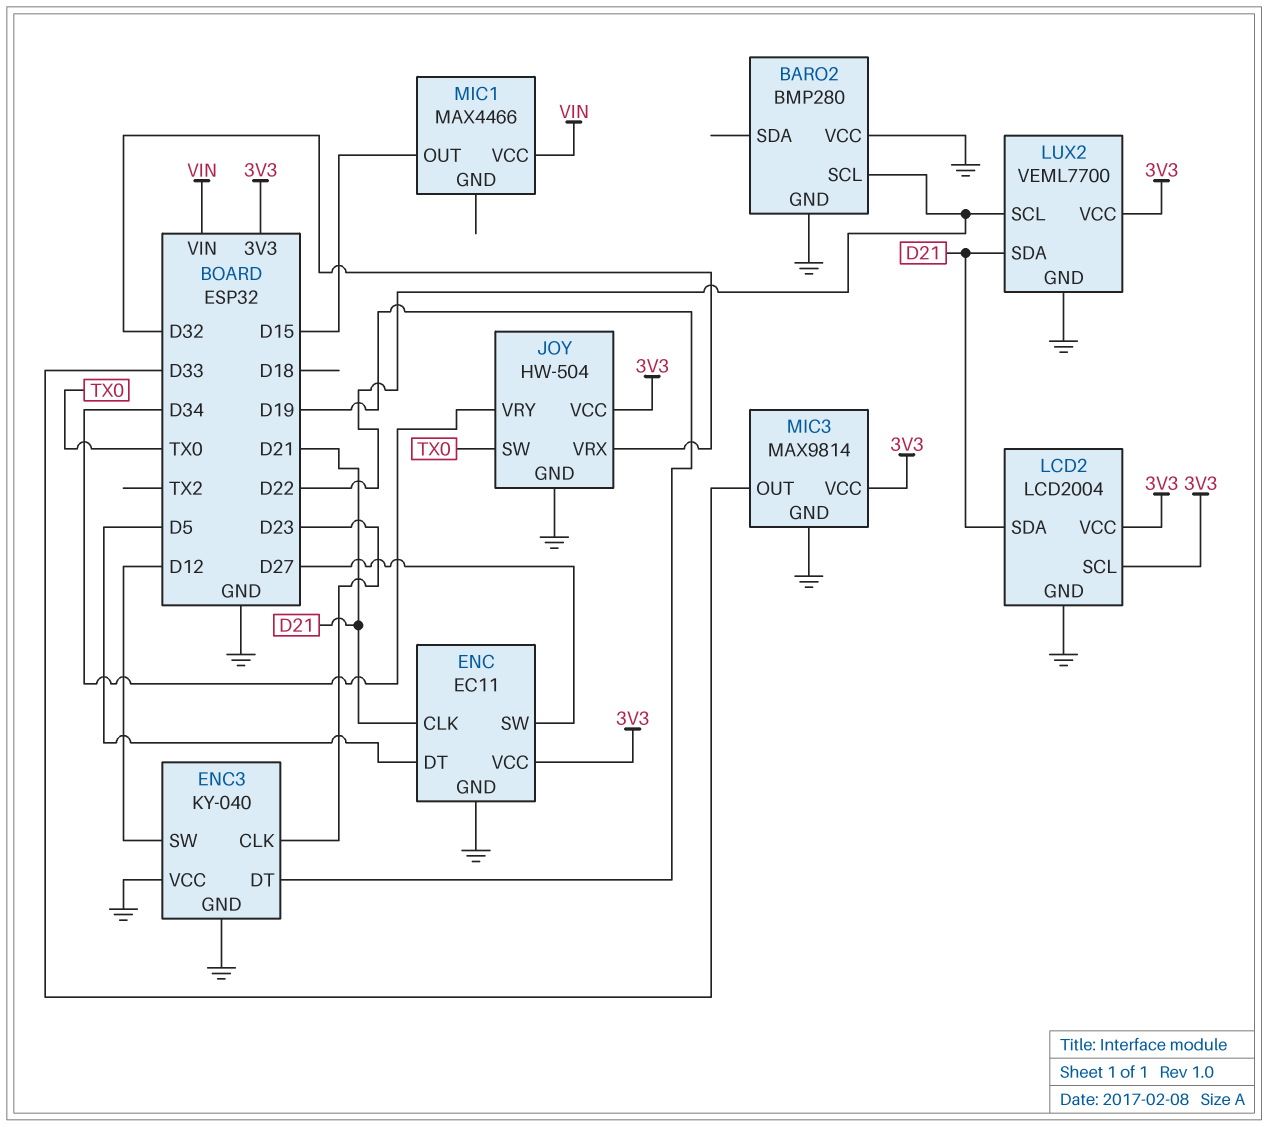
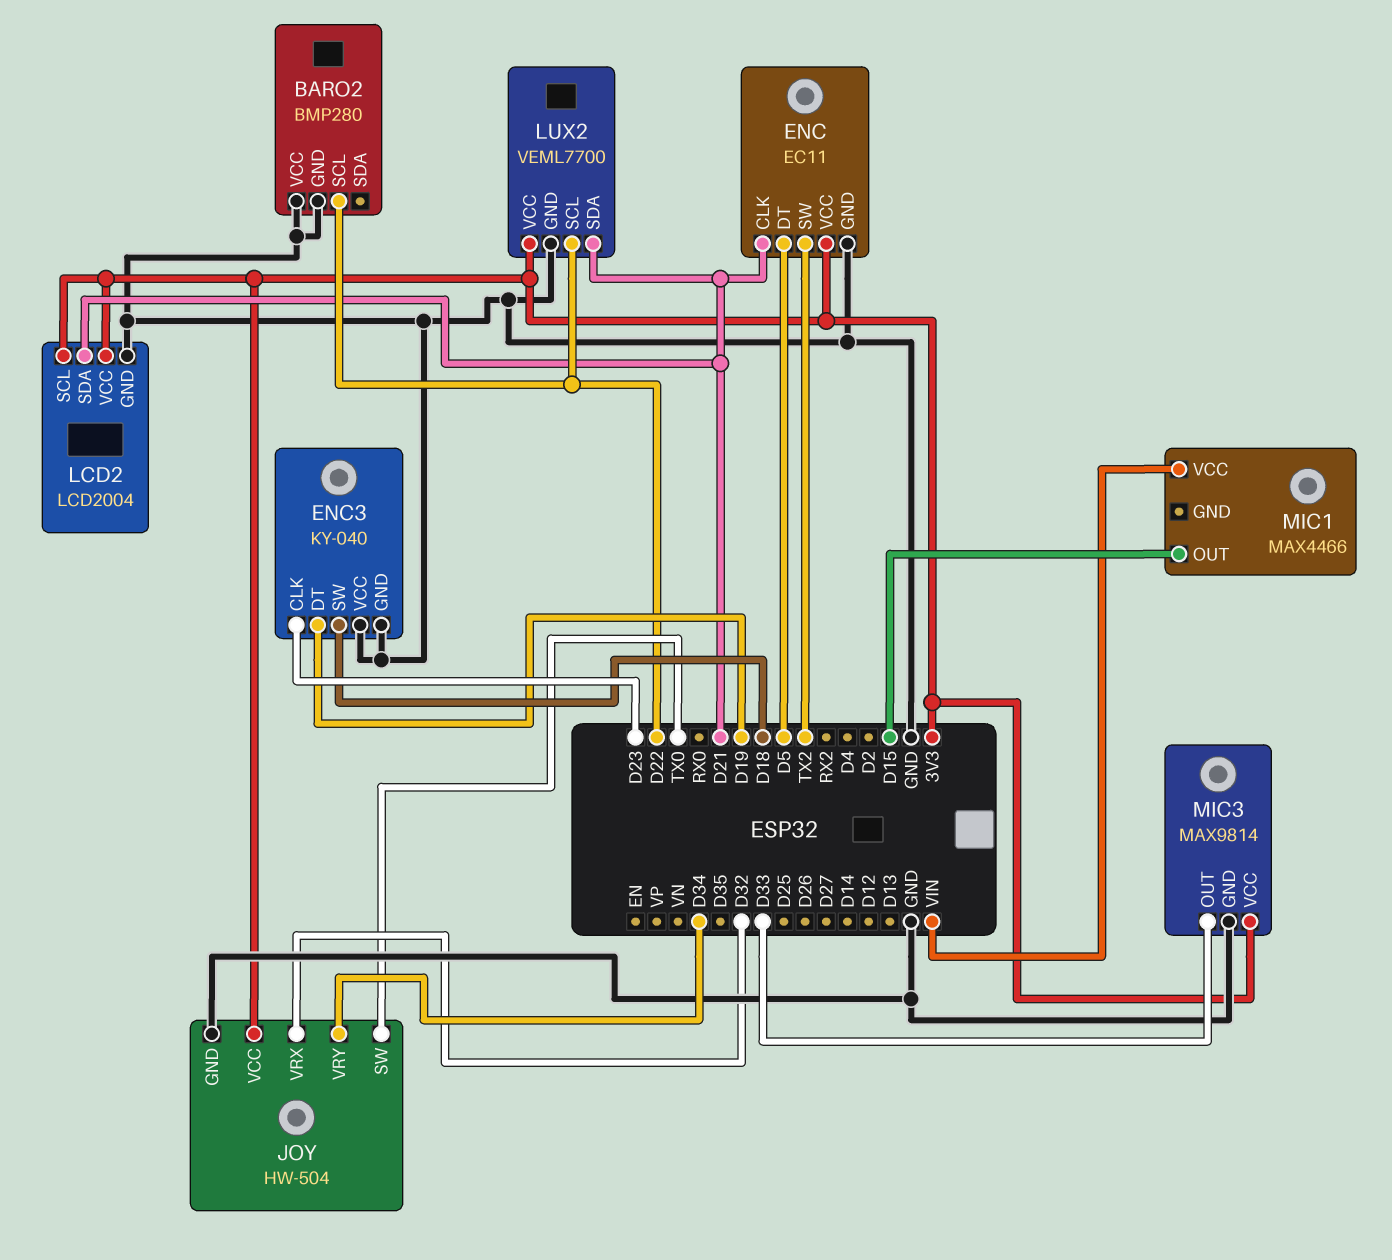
ENC pin SW: D27 -> TX2
ENC3 pin SW: D12 -> D18

